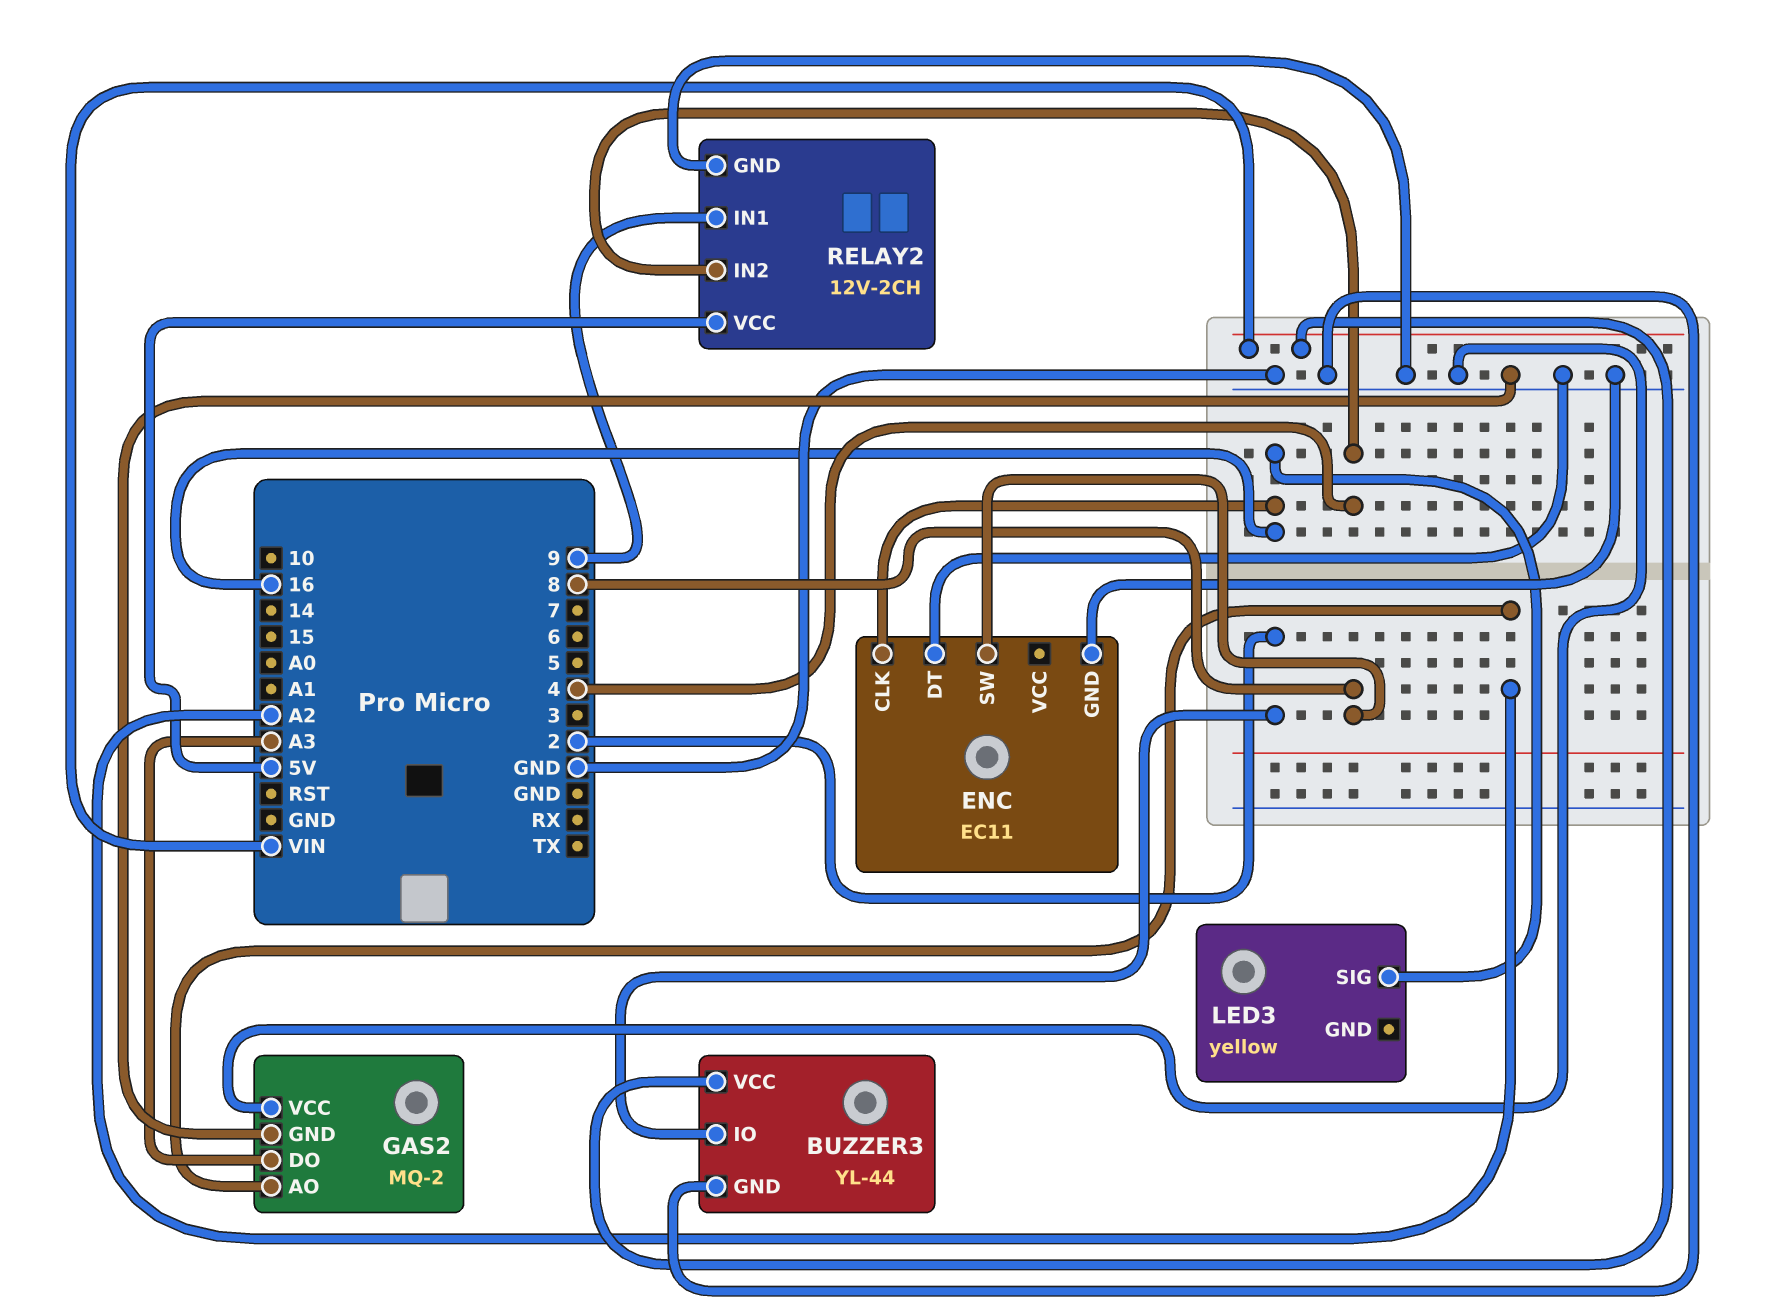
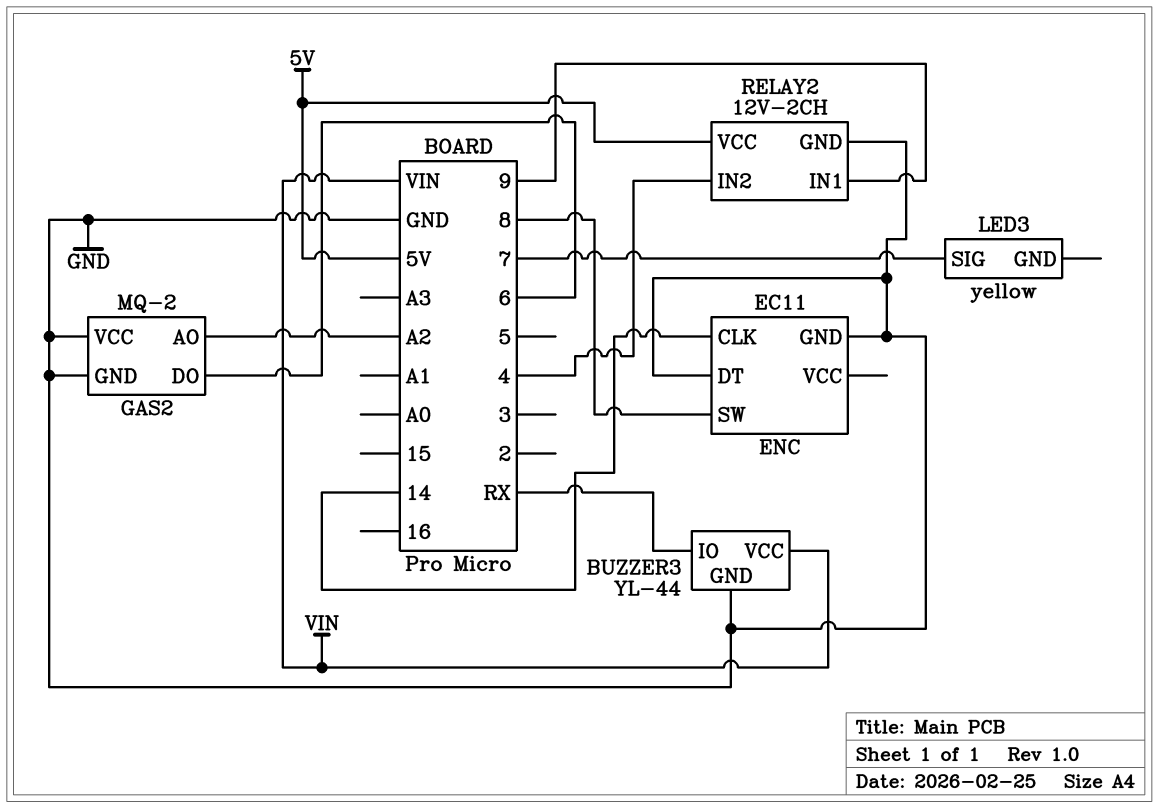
BUZZER3 pin IO: 2 -> RX
ENC pin CLK: 16 -> 14
GAS2 pin DO: A3 -> 6
LED3 pin SIG: 16 -> 7

